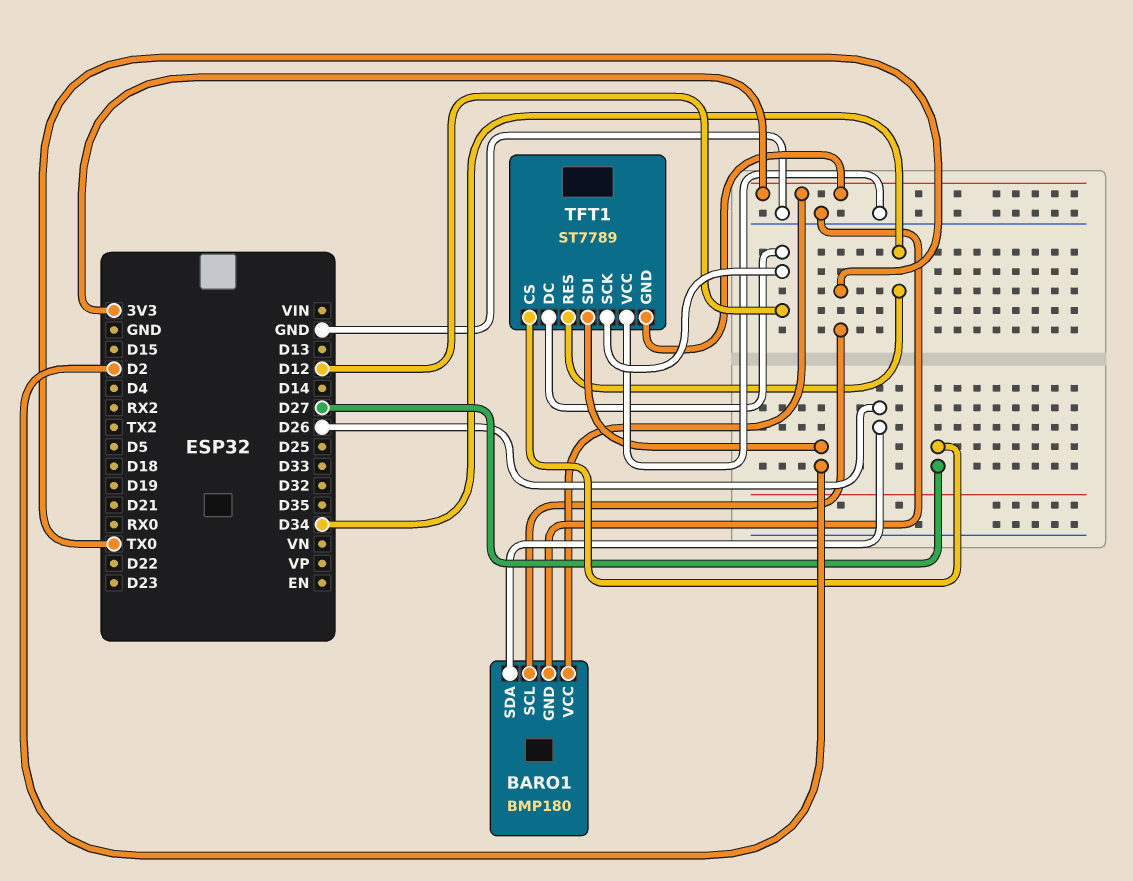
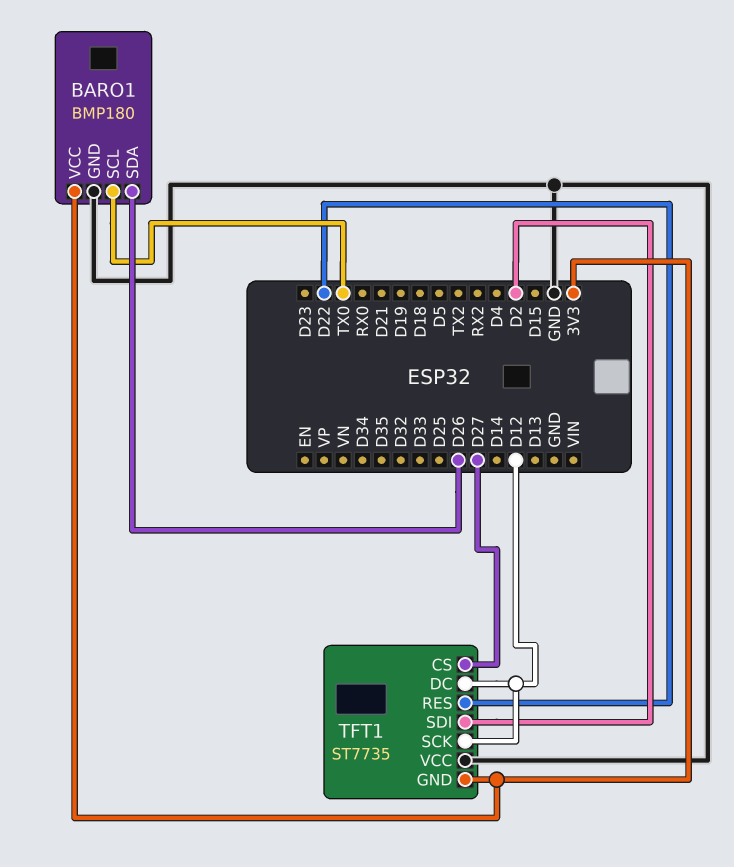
TFT1: ST7789 -> ST7735
TFT1 pin RES: D34 -> D22

